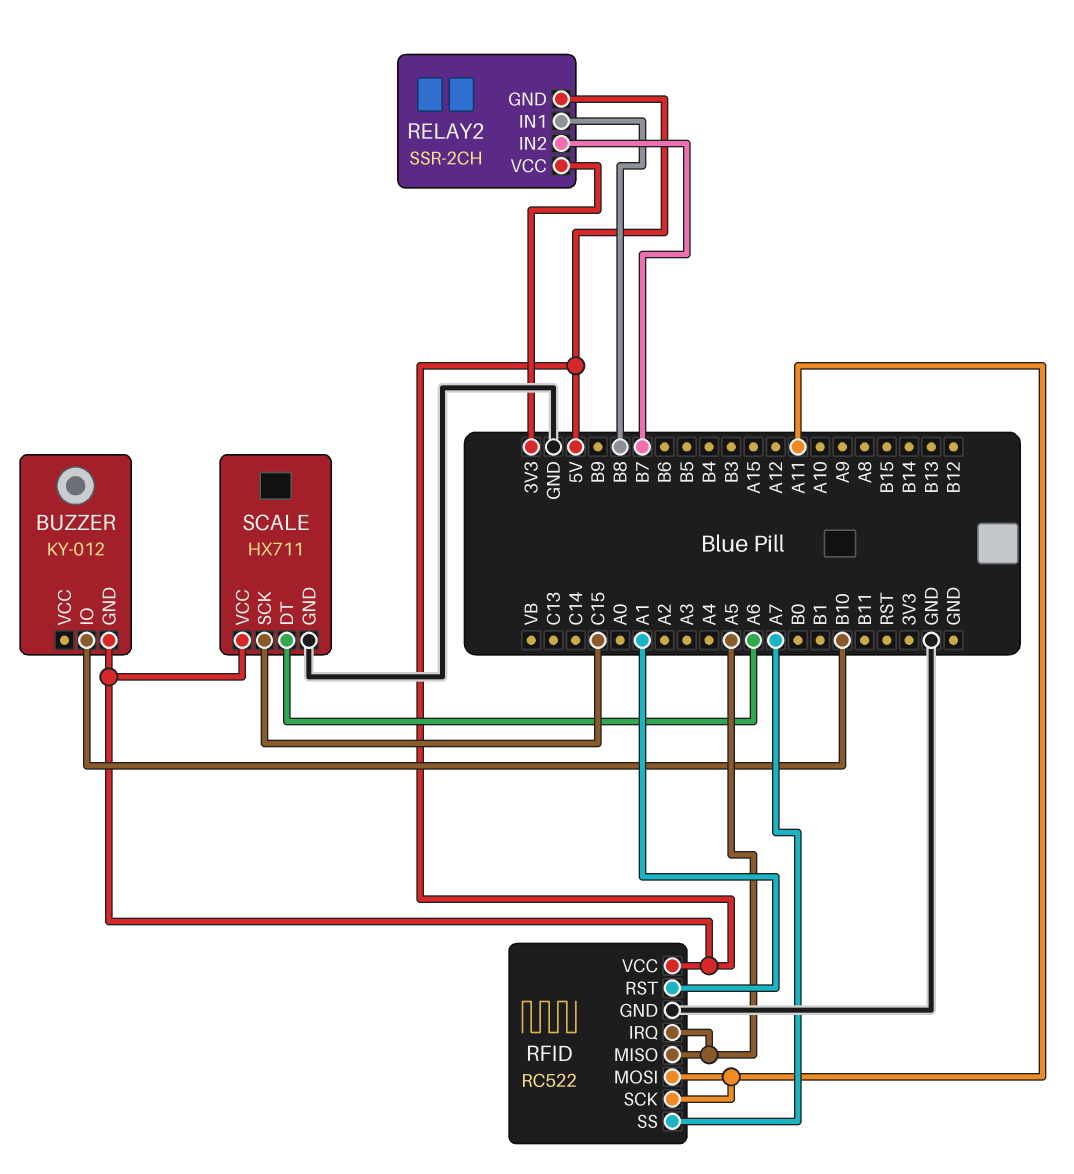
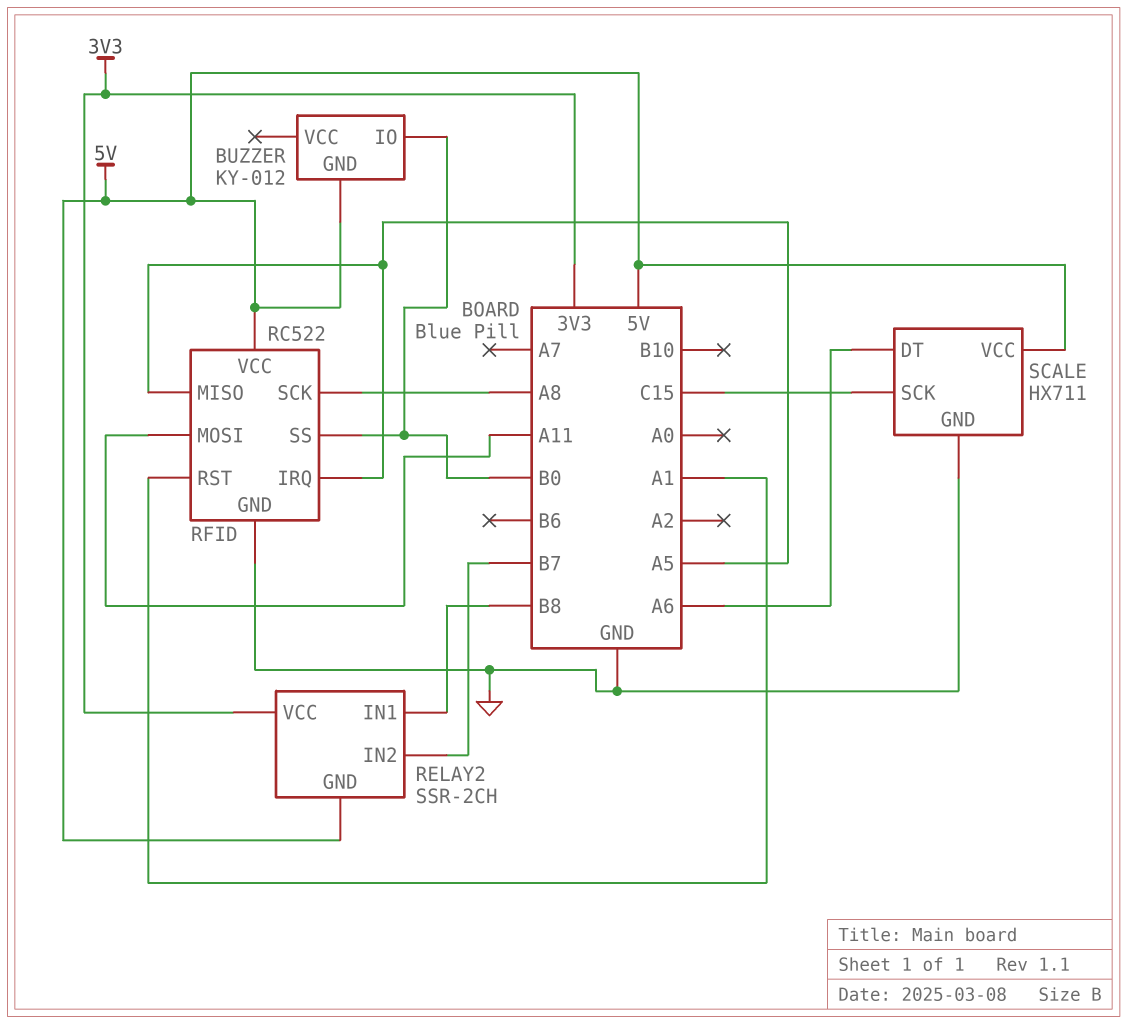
BUZZER pin IO: B10 -> B0
RFID pin SCK: A11 -> A8
RFID pin SS: A7 -> B0

